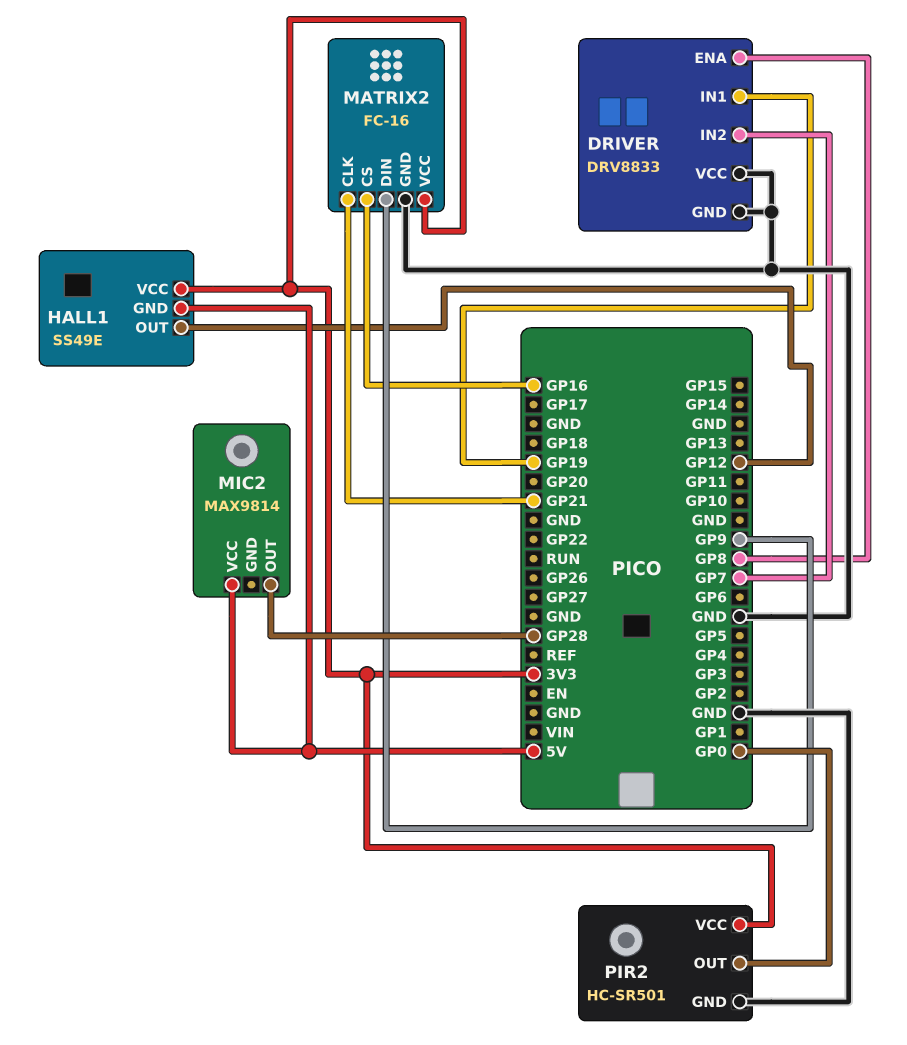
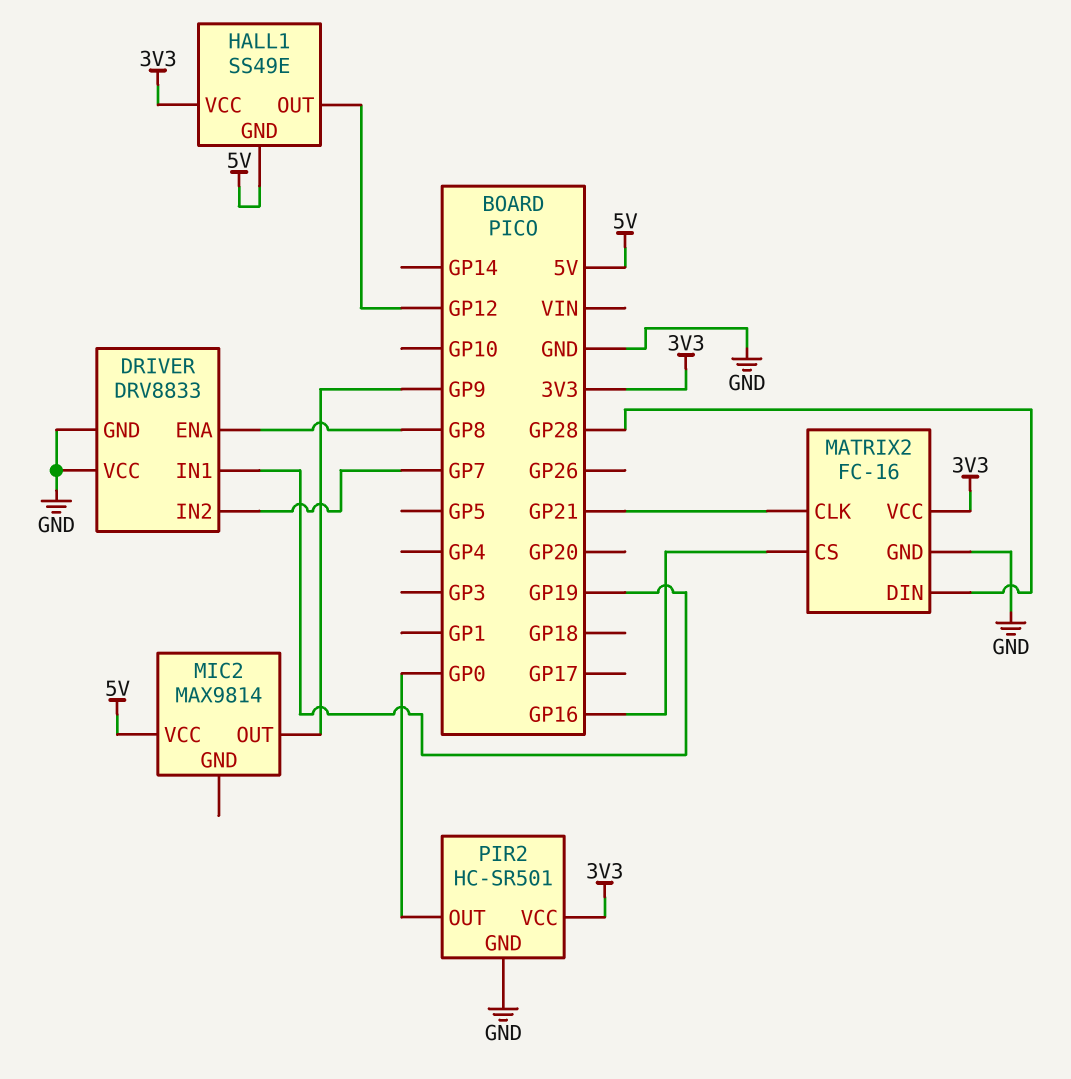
MATRIX2 pin DIN: GP9 -> GP28
MIC2 pin OUT: GP28 -> GP9

